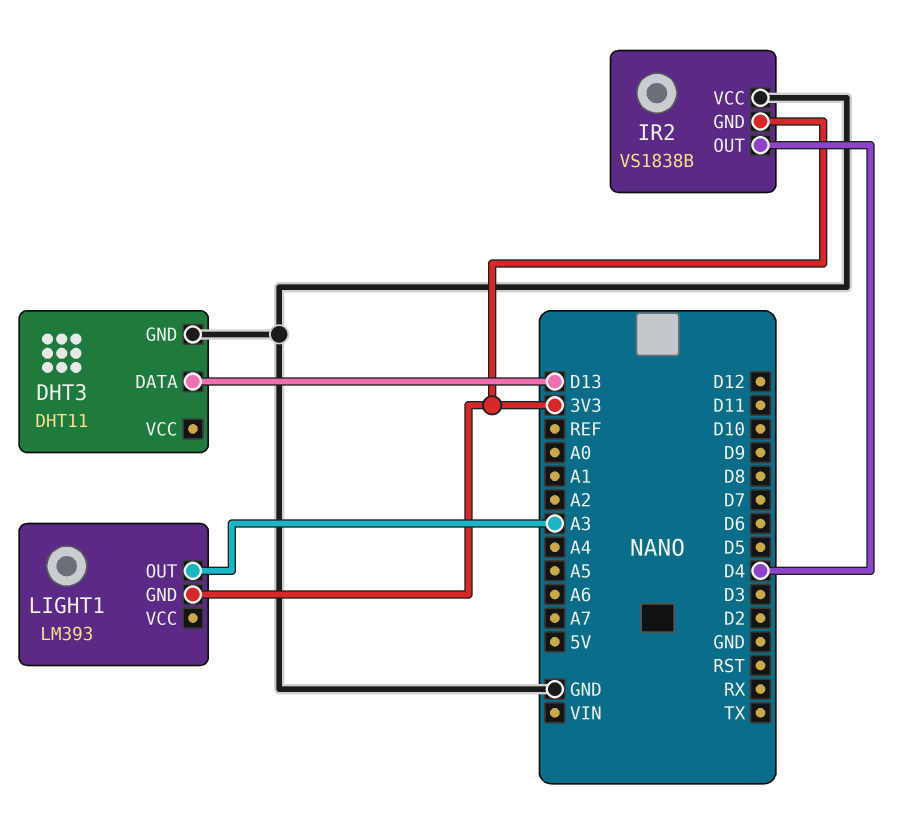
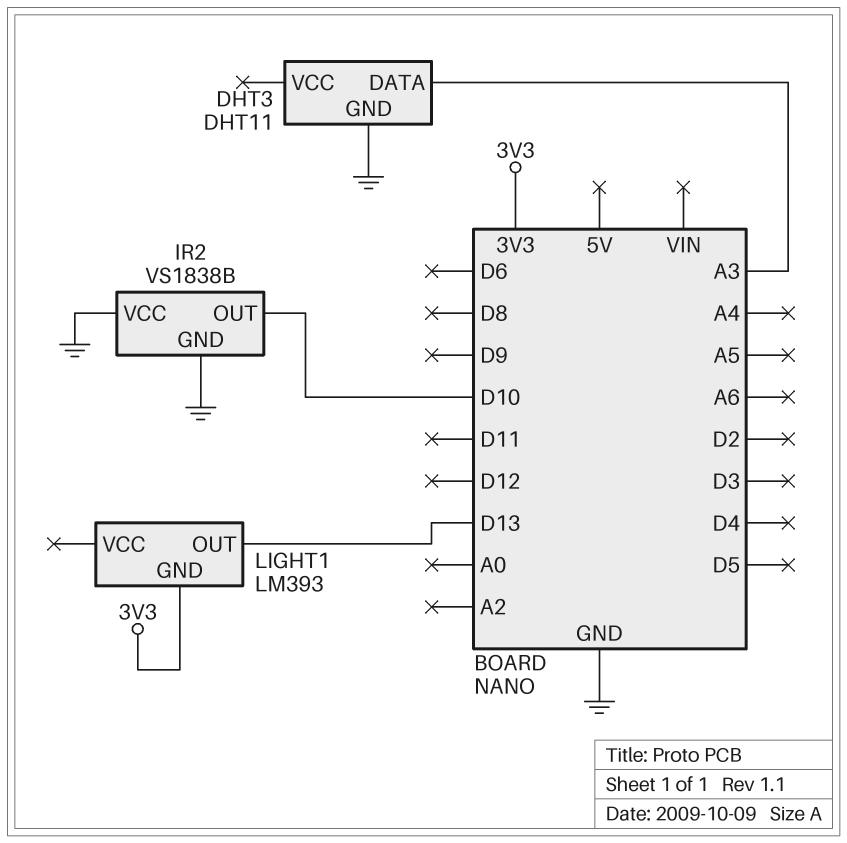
DHT3 pin DATA: D13 -> A3
IR2 pin GND: 3V3 -> GND
IR2 pin OUT: D4 -> D10
LIGHT1 pin OUT: A3 -> D13

